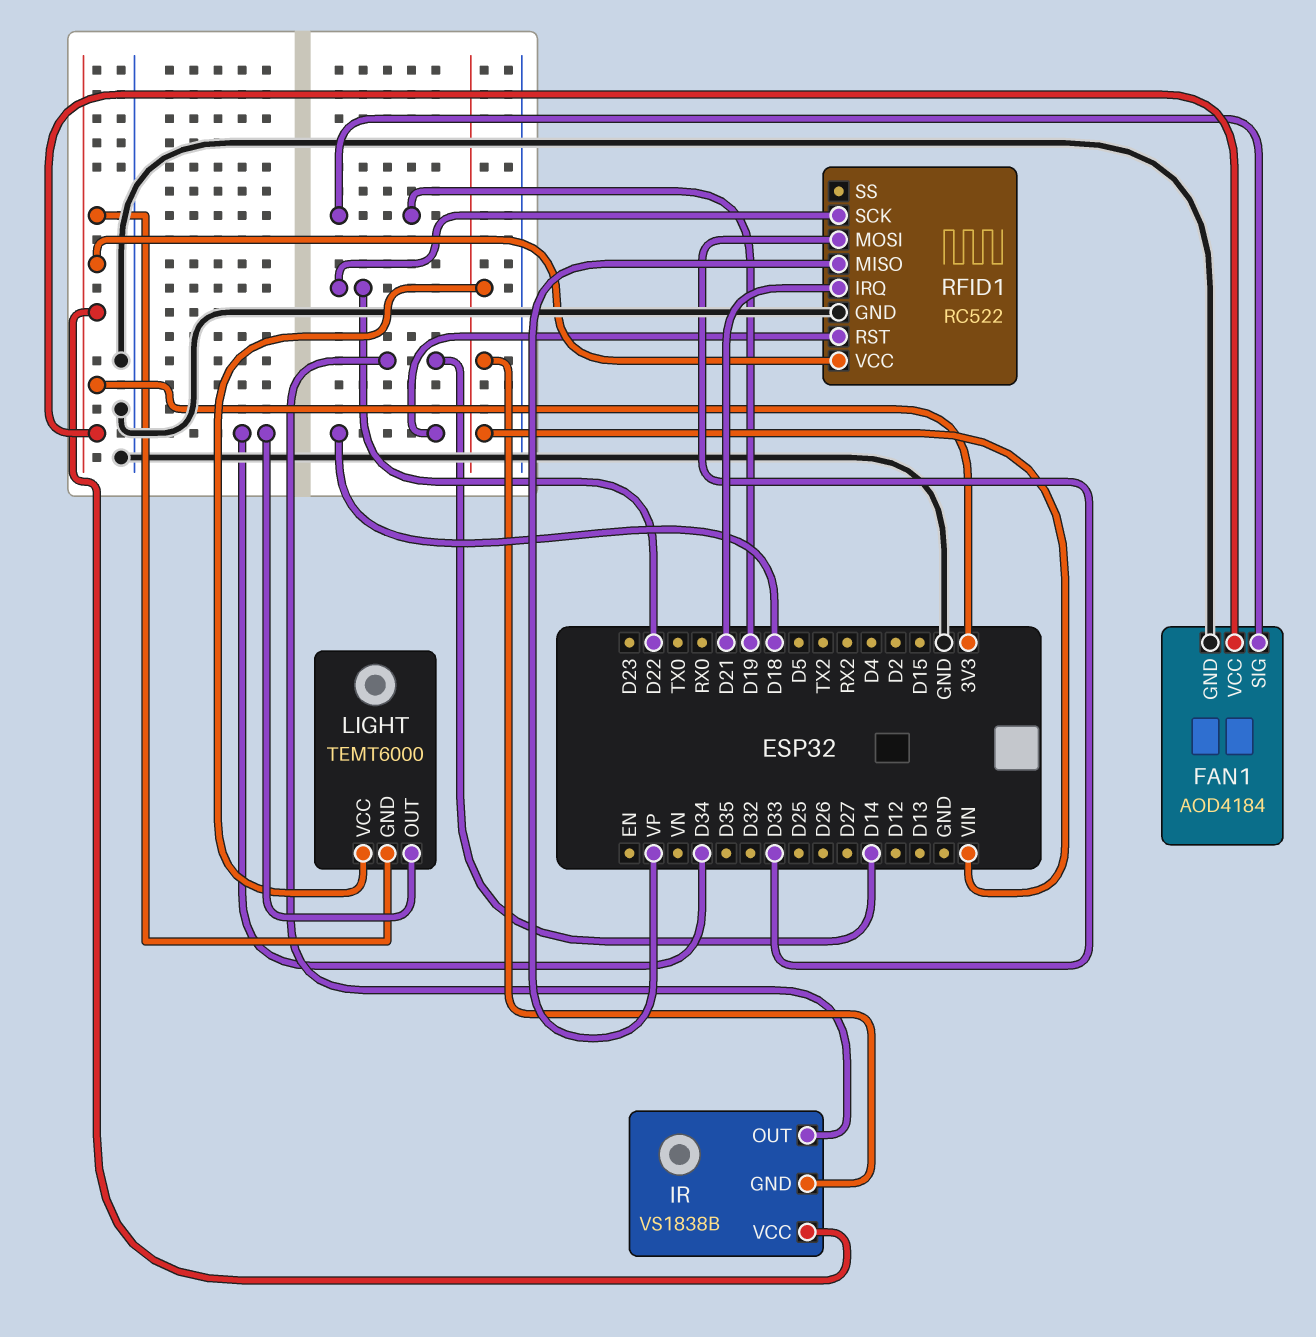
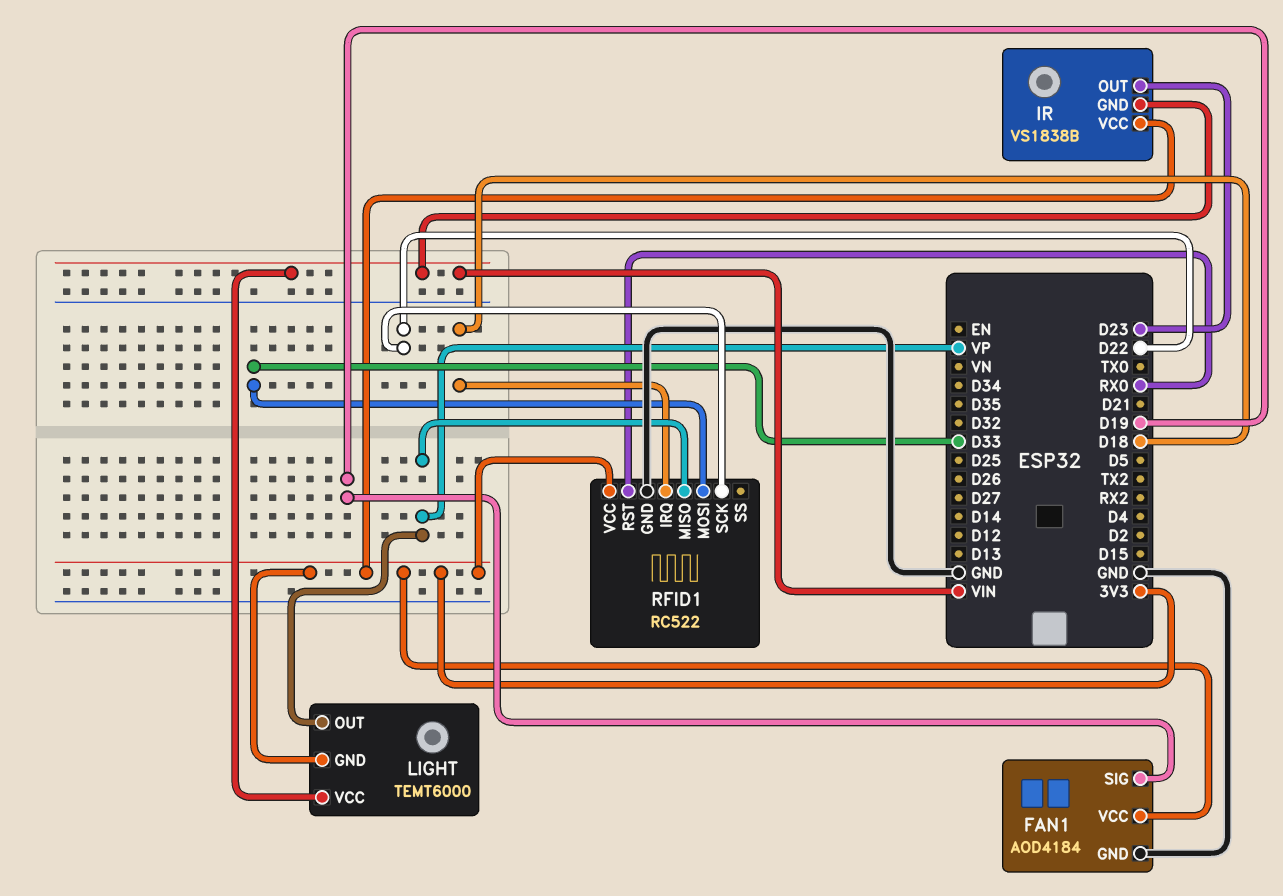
IR pin OUT: D14 -> D23
LIGHT pin OUT: D34 -> VP
RFID1 pin IRQ: D21 -> D18
RFID1 pin RST: D18 -> RX0

